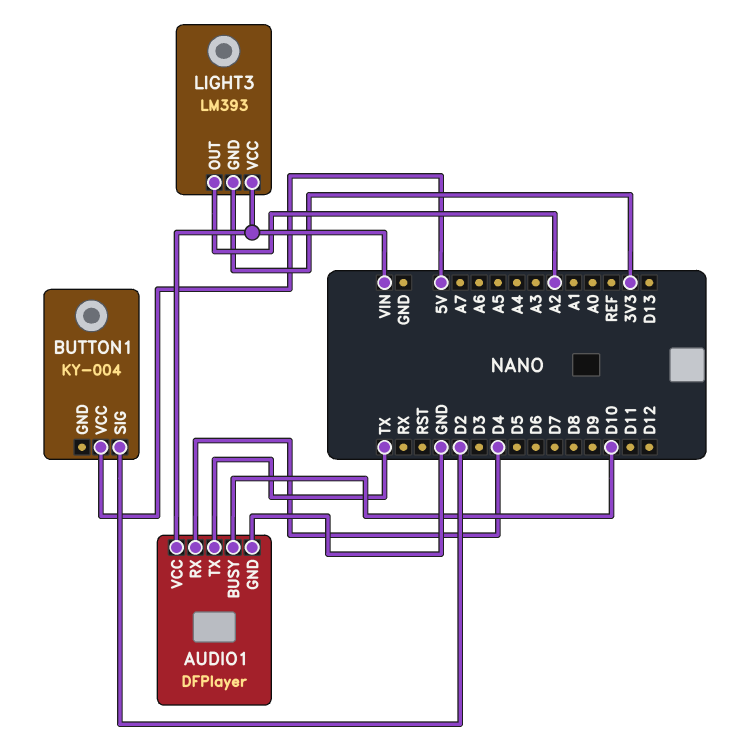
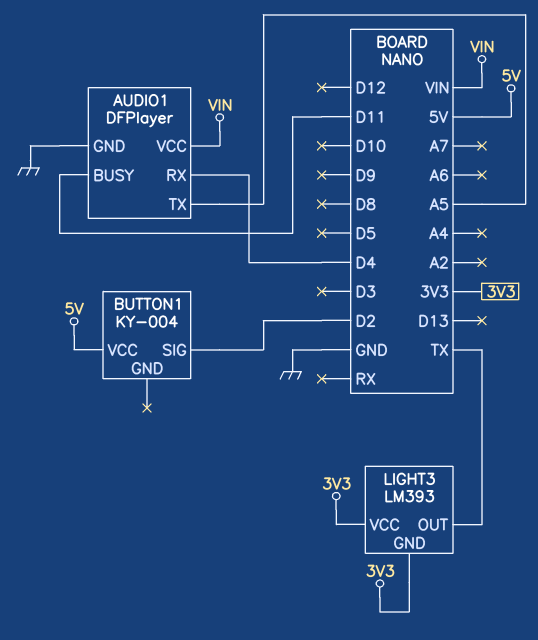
AUDIO1 pin BUSY: D10 -> D11
AUDIO1 pin TX: TX -> A5
LIGHT3 pin OUT: A2 -> TX
LIGHT3 pin VCC: VIN -> 3V3

